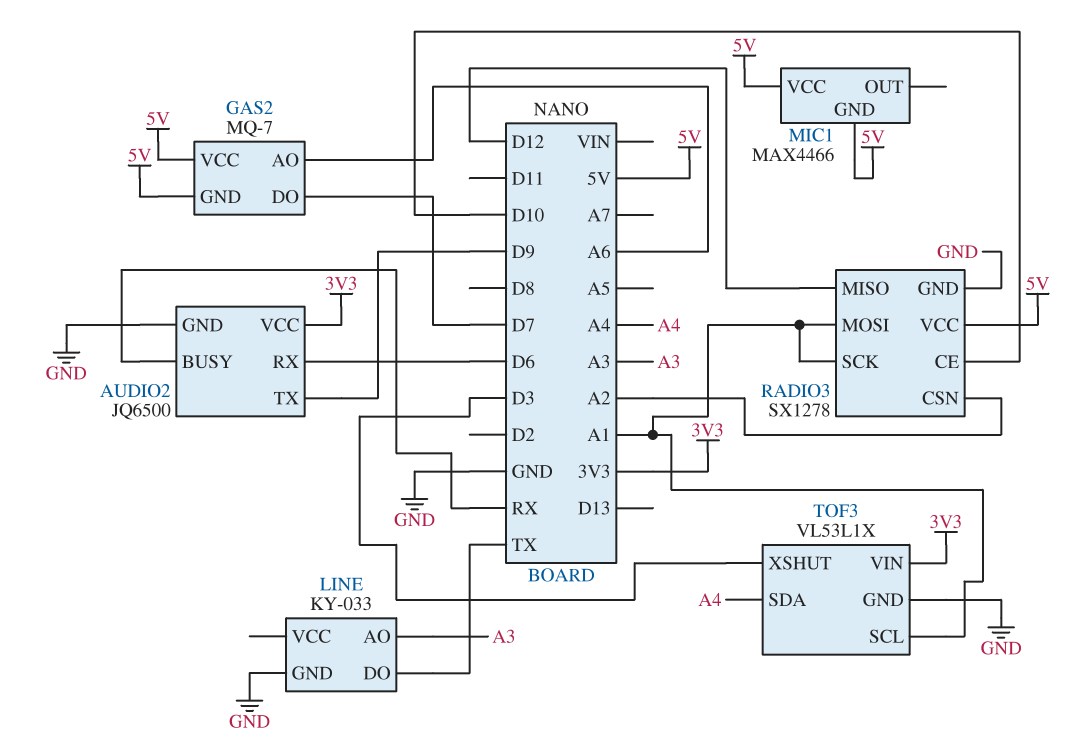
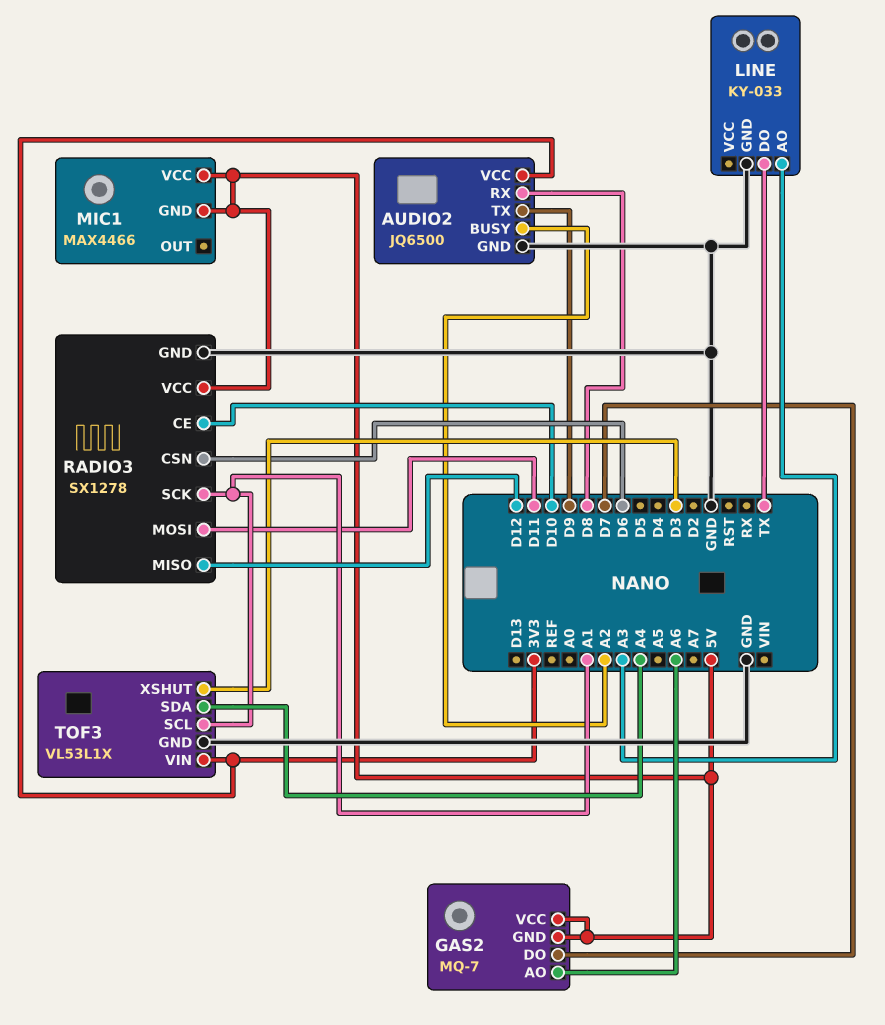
AUDIO2 pin BUSY: RX -> A2
AUDIO2 pin RX: D6 -> D8
RADIO3 pin CSN: A2 -> D6
RADIO3 pin MOSI: A1 -> D11

